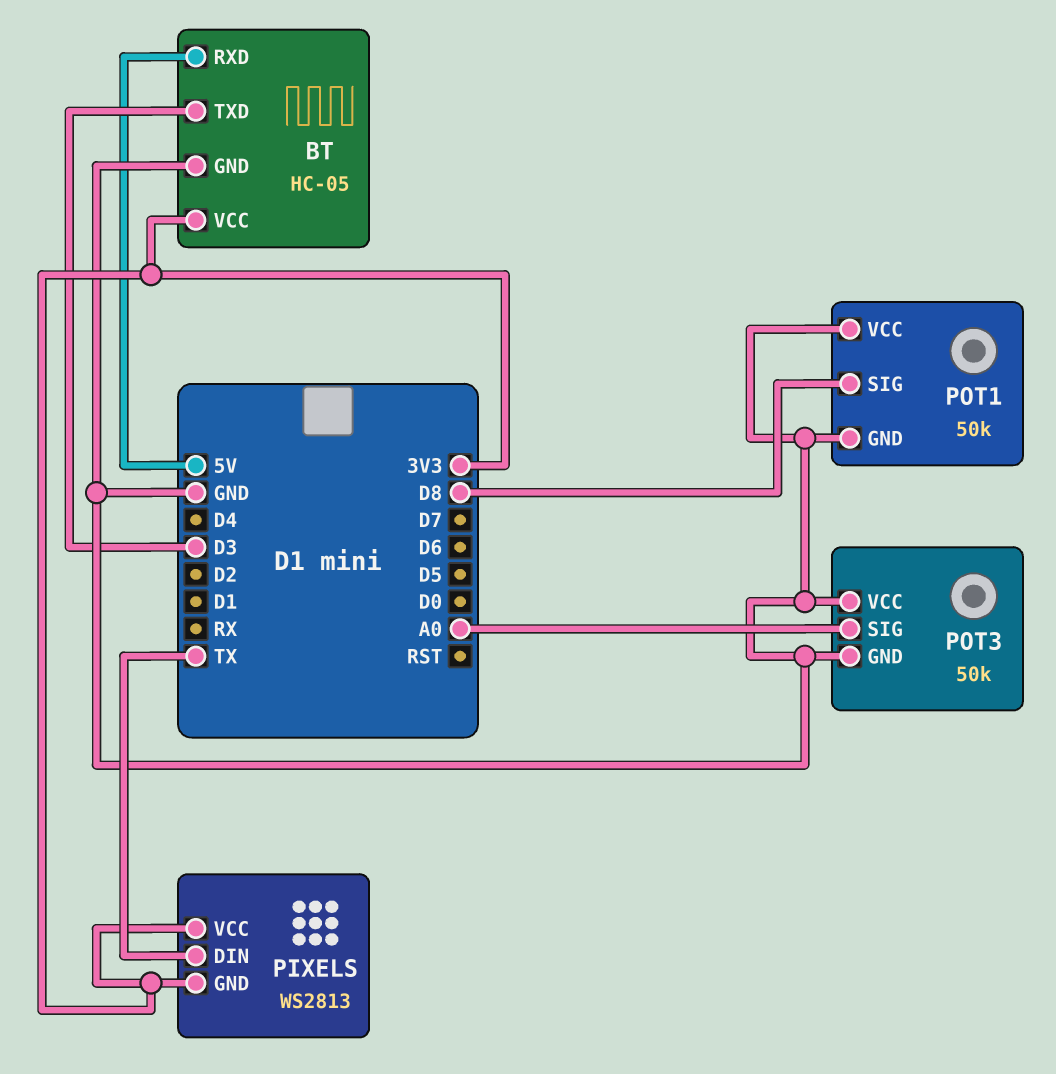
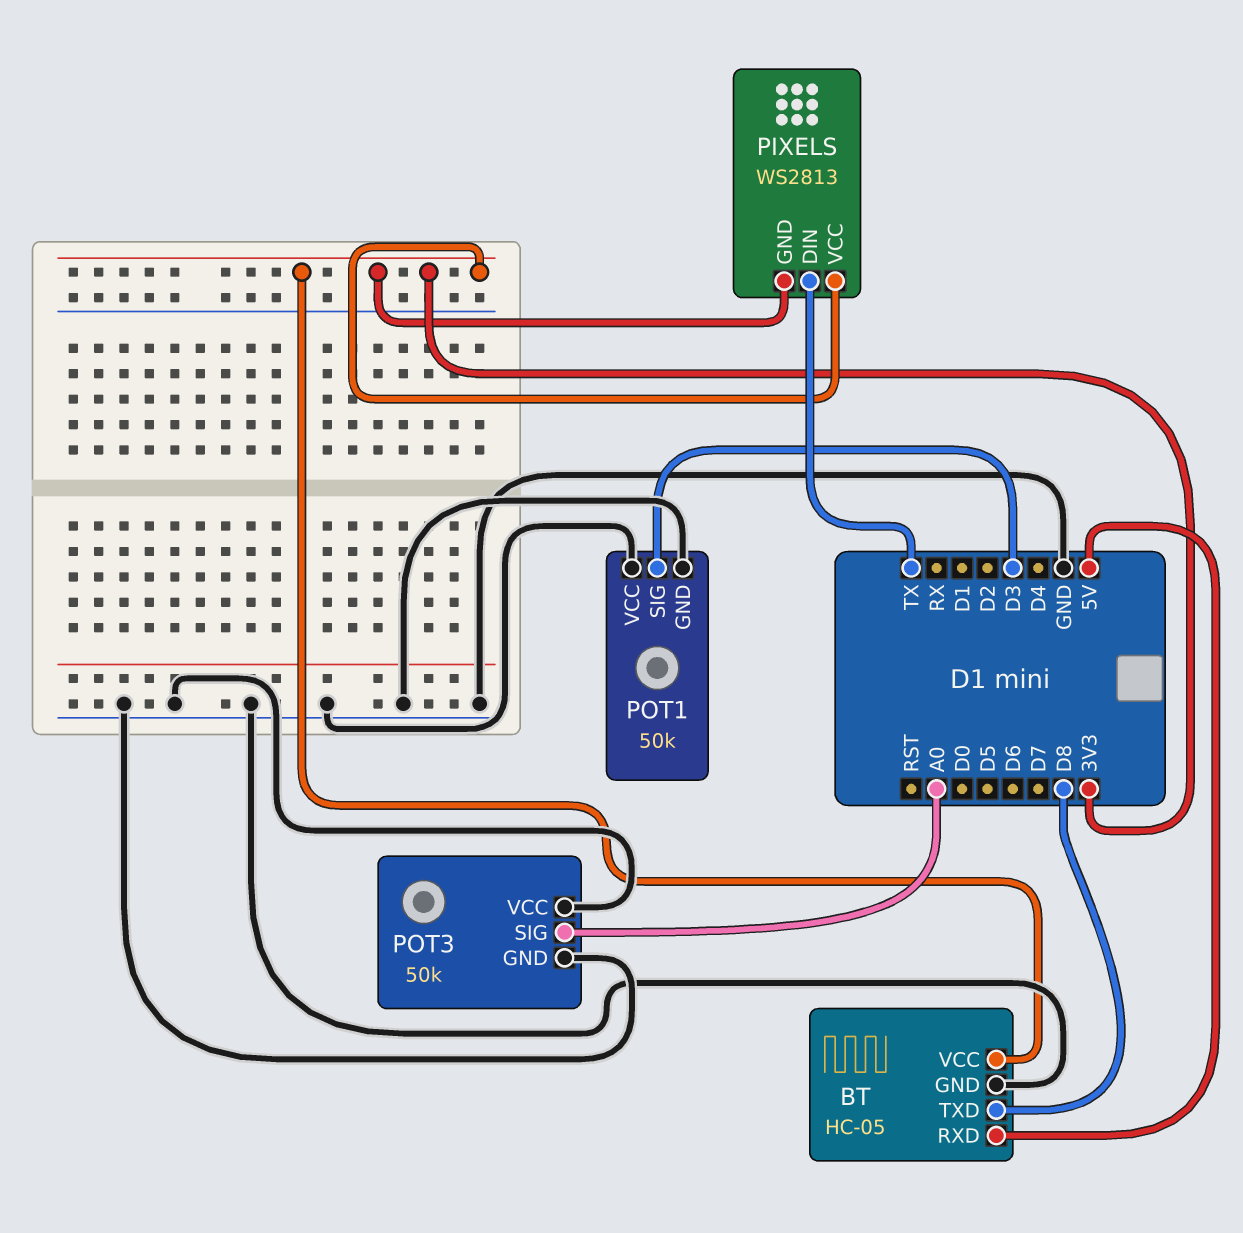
BT pin TXD: D3 -> D8
POT1 pin SIG: D8 -> D3

